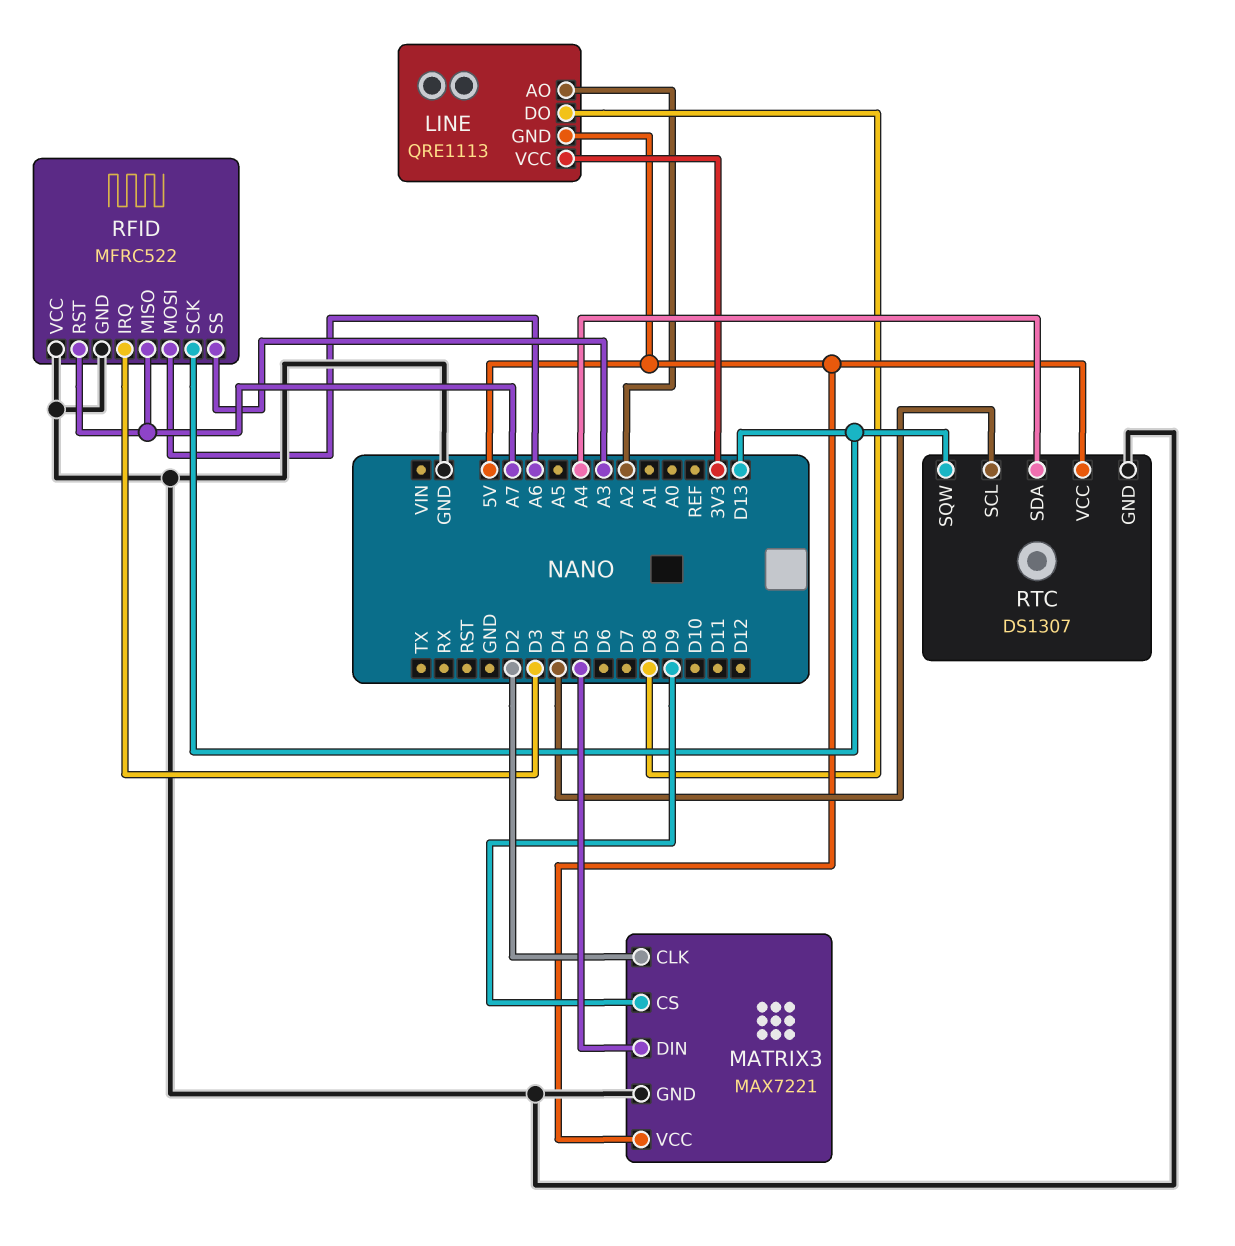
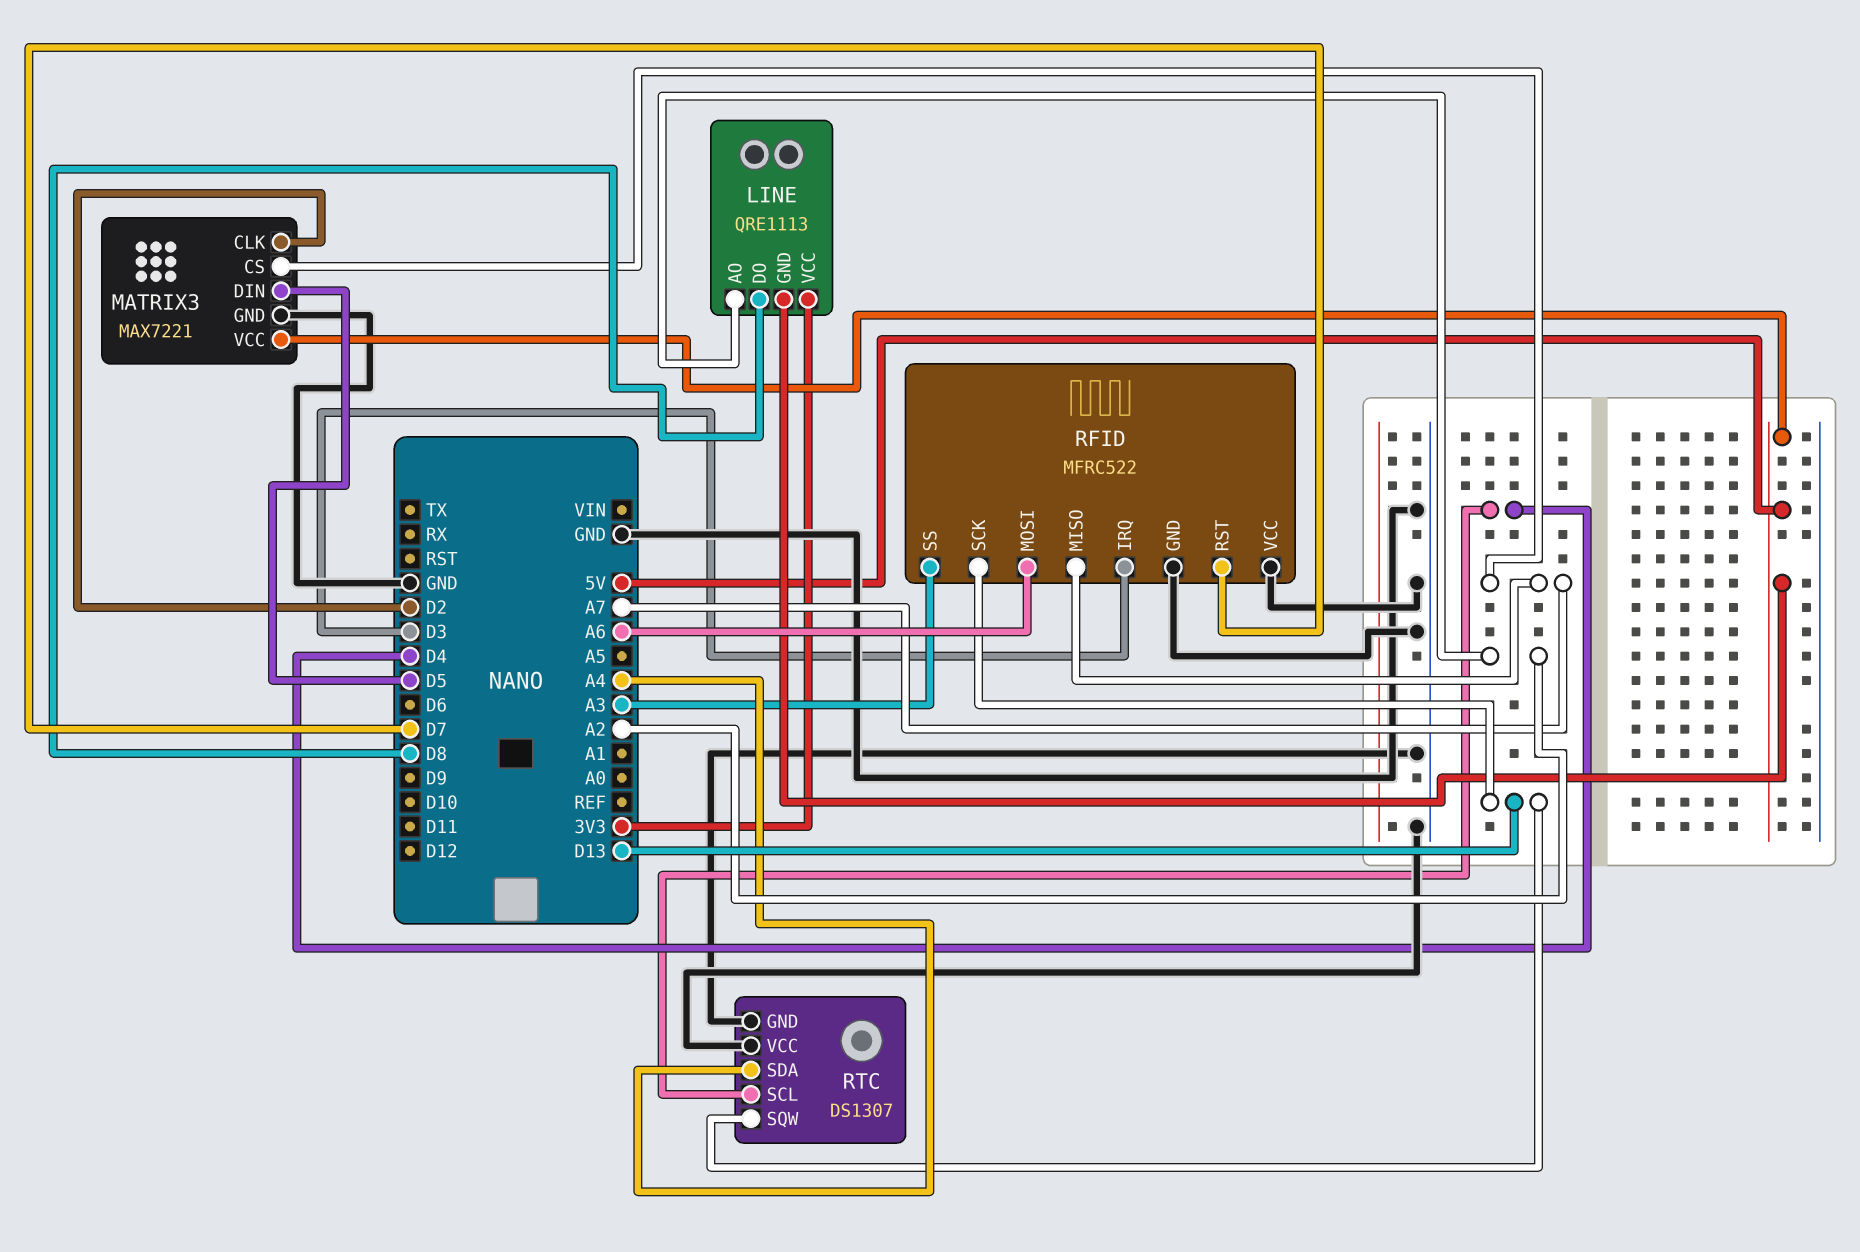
MATRIX3 pin CS: D9 -> A7
RFID pin RST: A7 -> D7
RTC pin VCC: 5V -> GND

